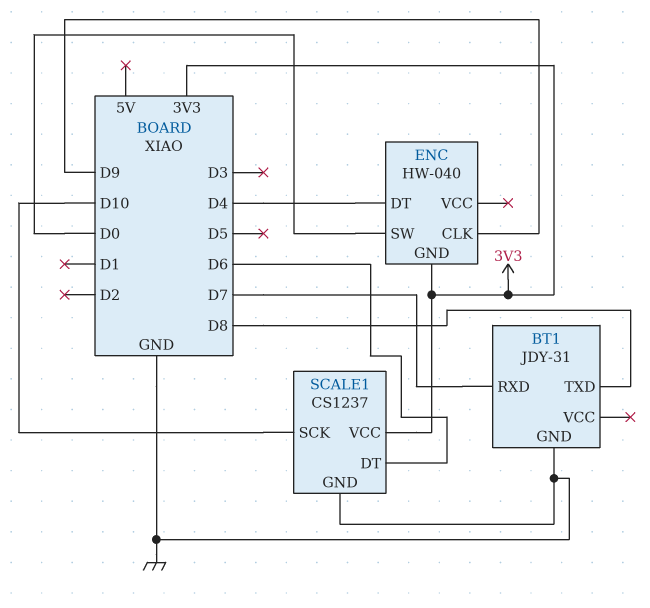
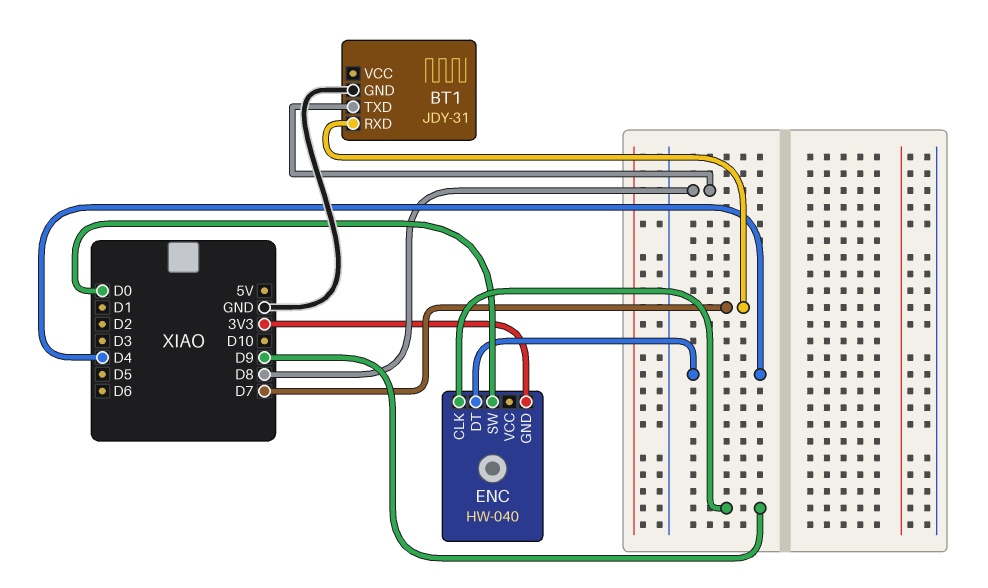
SCALE1: CS1237 -> none
SCALE1 pin DT: D6 -> none
SCALE1 pin GND: GND -> none
SCALE1 pin SCK: D10 -> none
SCALE1 pin VCC: 3V3 -> none

